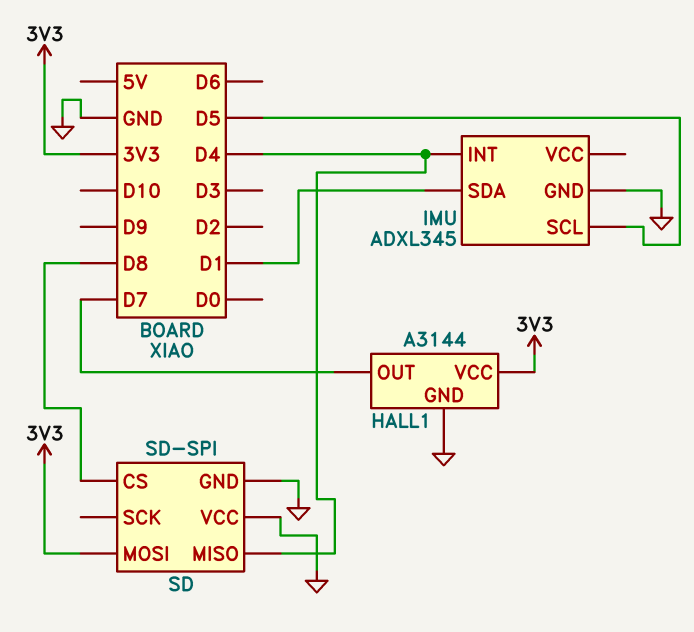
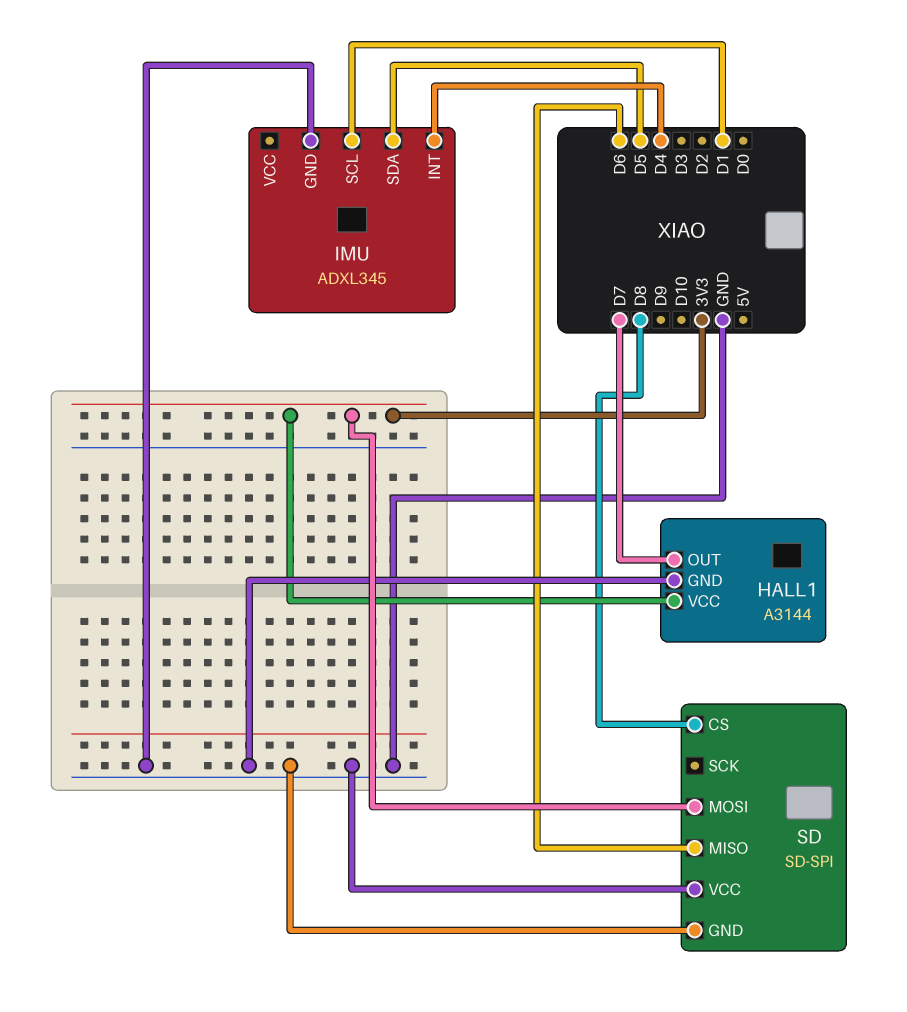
IMU pin SCL: D5 -> D1
IMU pin SDA: D1 -> D5
SD pin MISO: D4 -> D6

